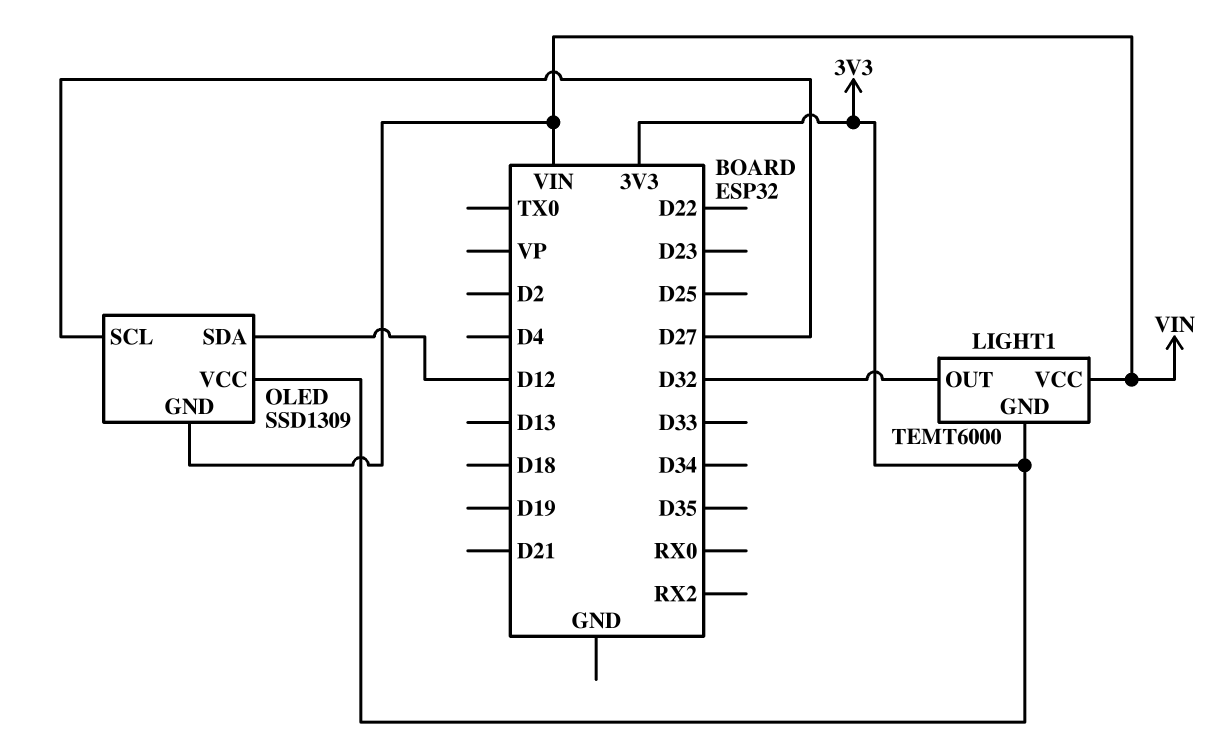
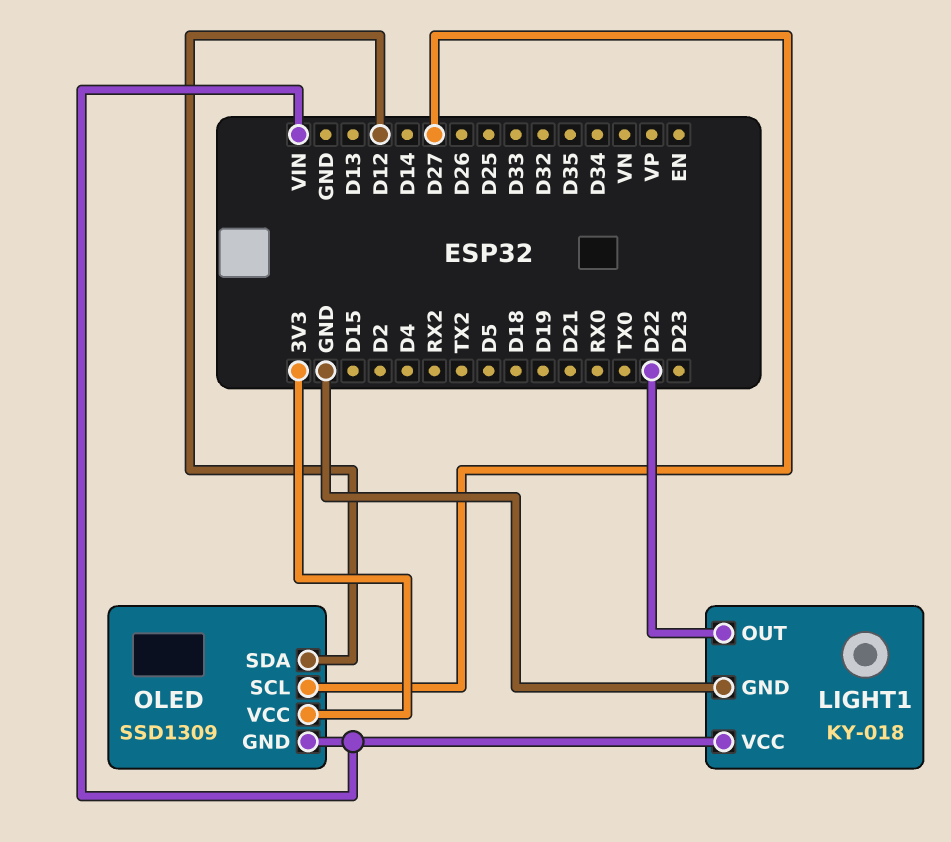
LIGHT1: TEMT6000 -> KY-018
LIGHT1 pin GND: 3V3 -> GND
LIGHT1 pin OUT: D32 -> D22

